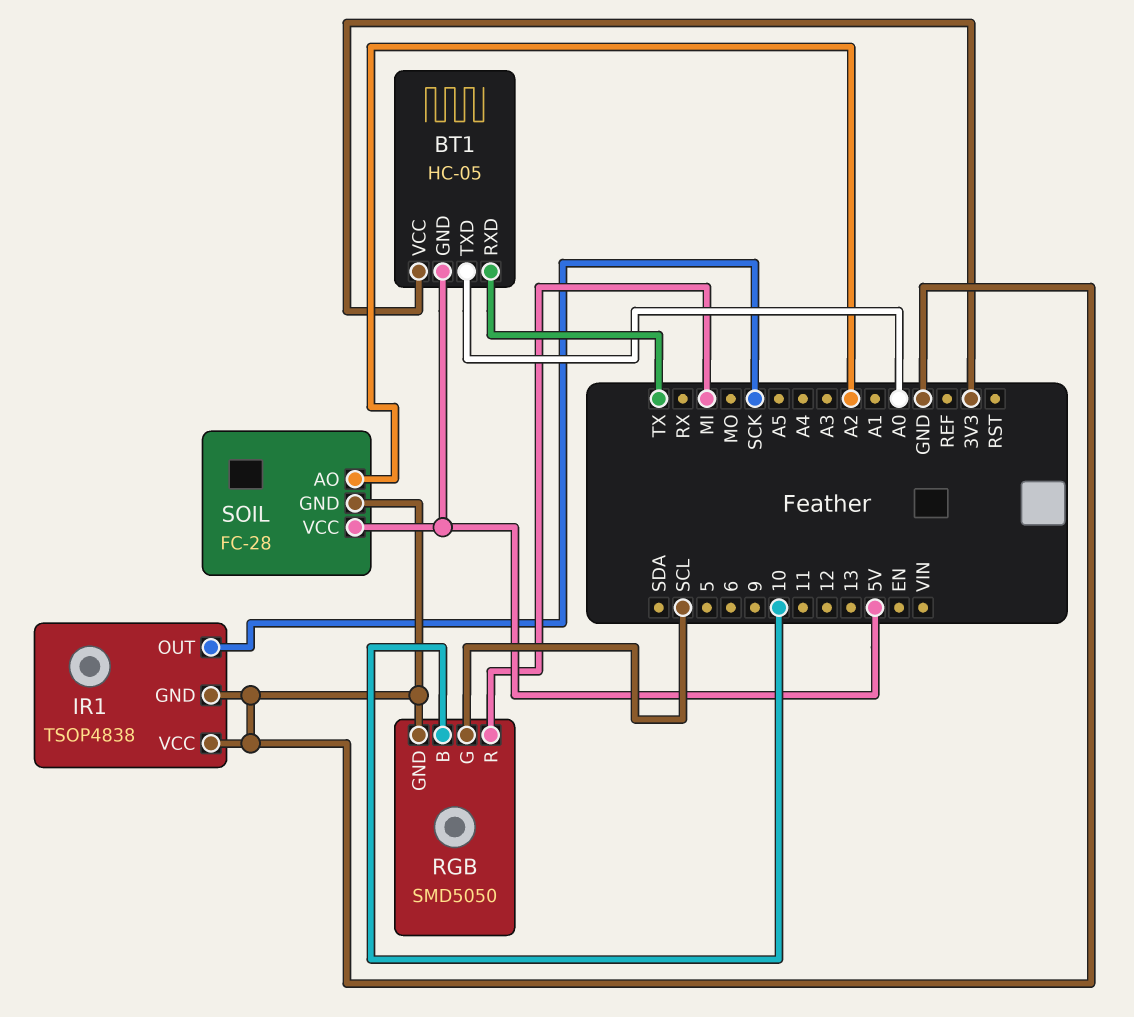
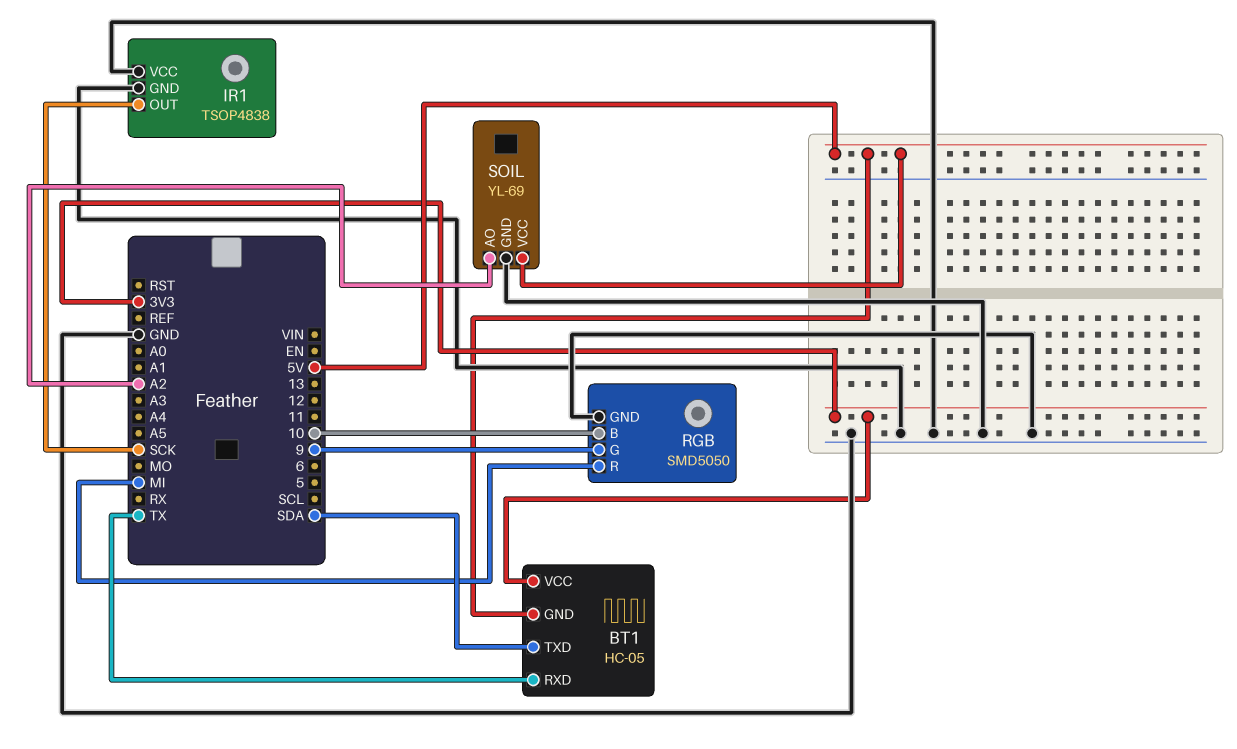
BT1 pin TXD: A0 -> SDA
RGB pin G: SCL -> 9
SOIL: FC-28 -> YL-69

